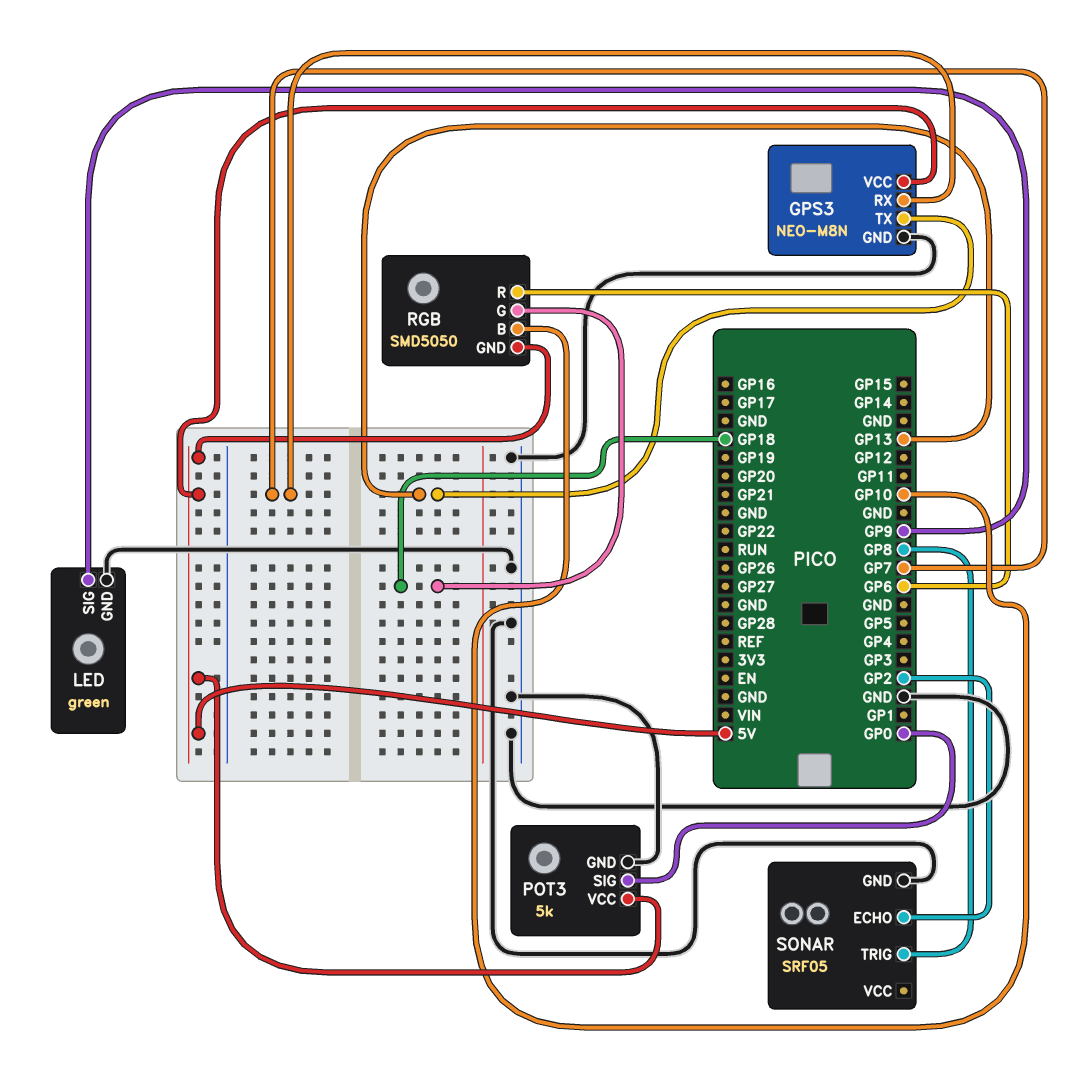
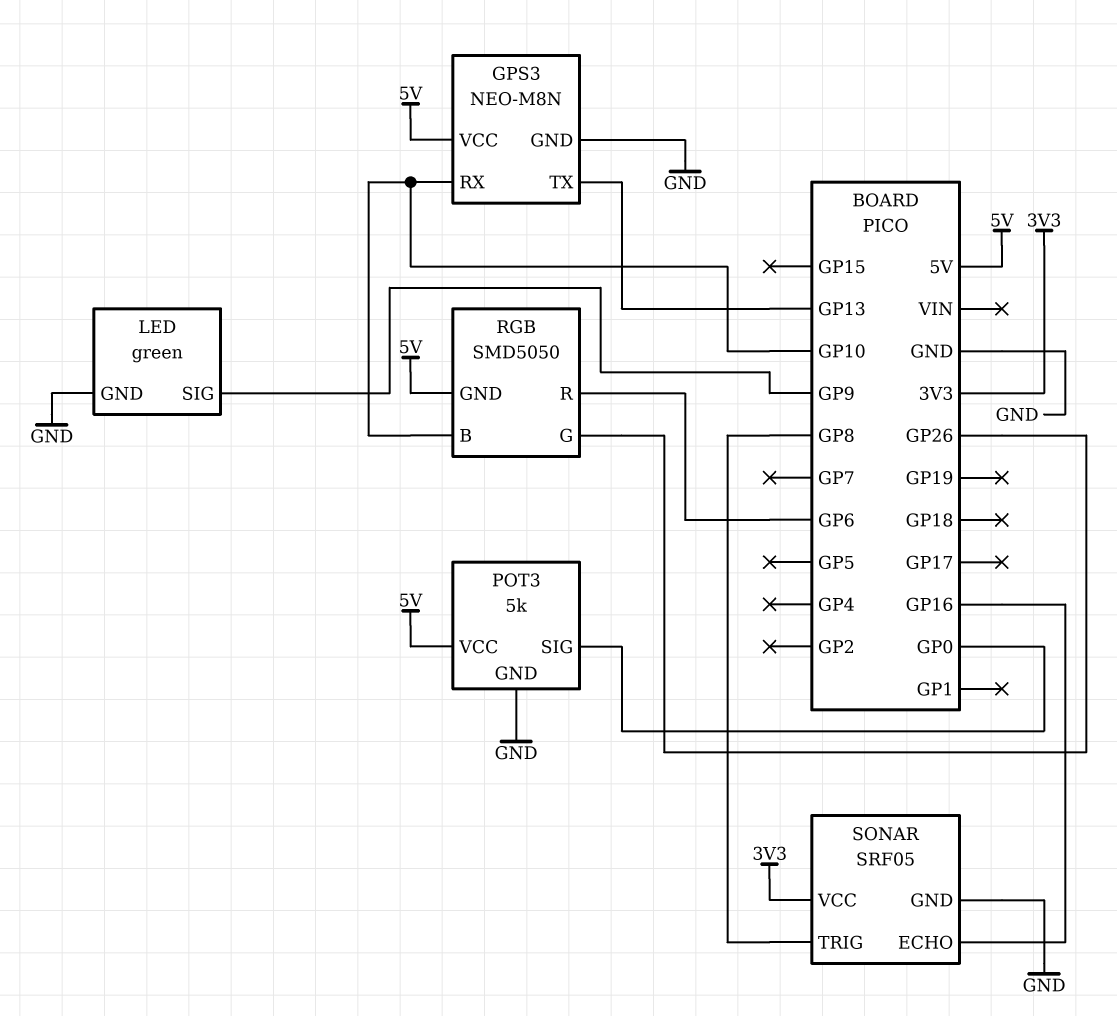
GPS3 pin RX: GP7 -> GP10
RGB pin G: GP18 -> GP26
SONAR pin ECHO: GP2 -> GP16
SONAR pin VCC: none -> 3V3

